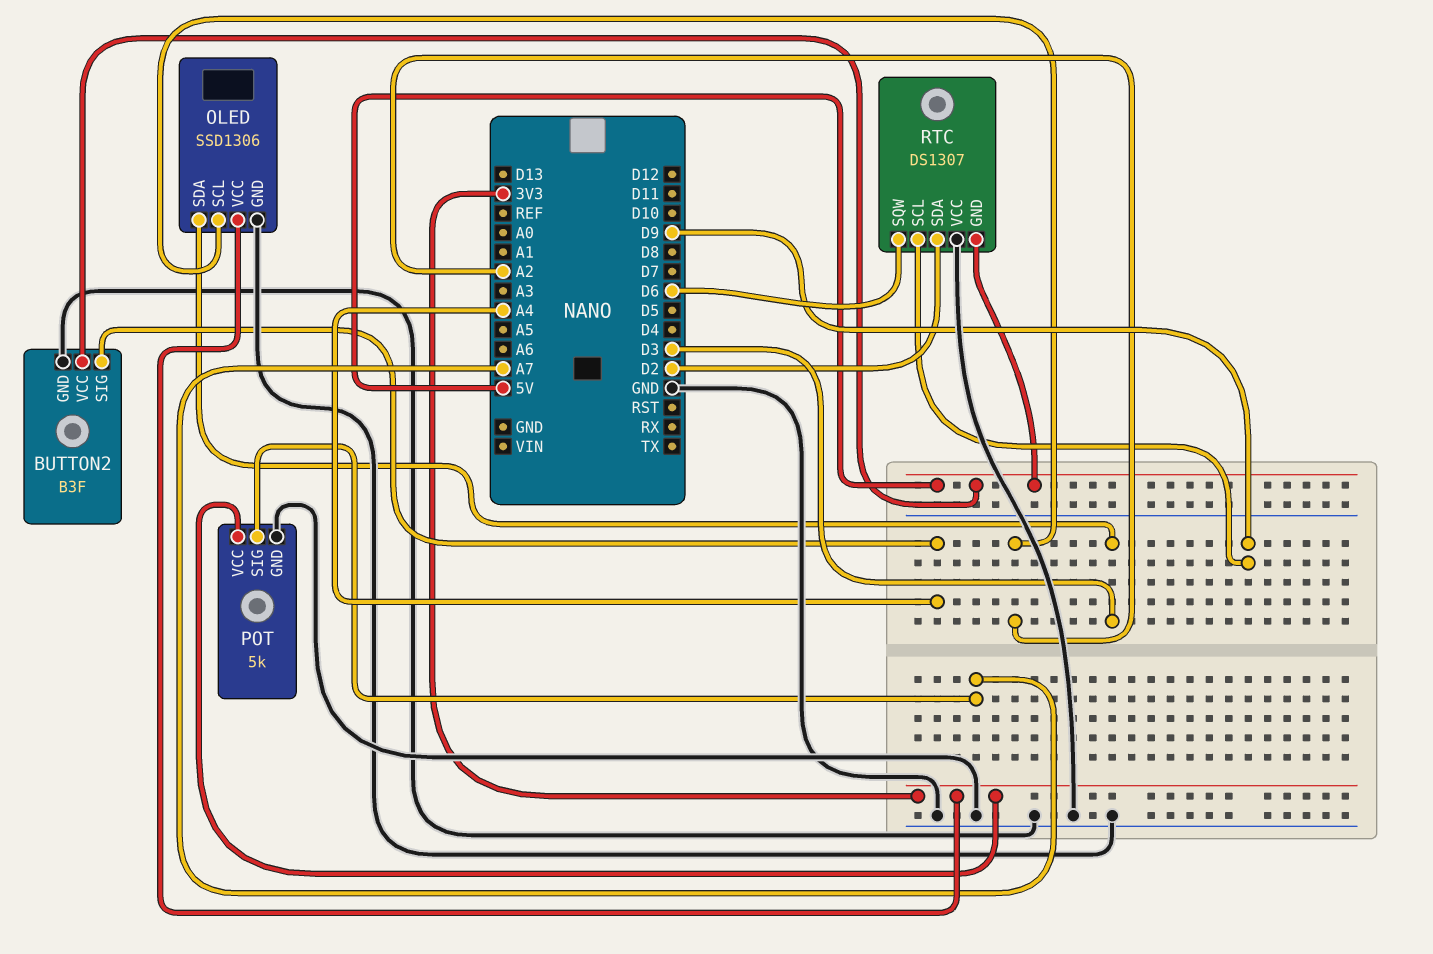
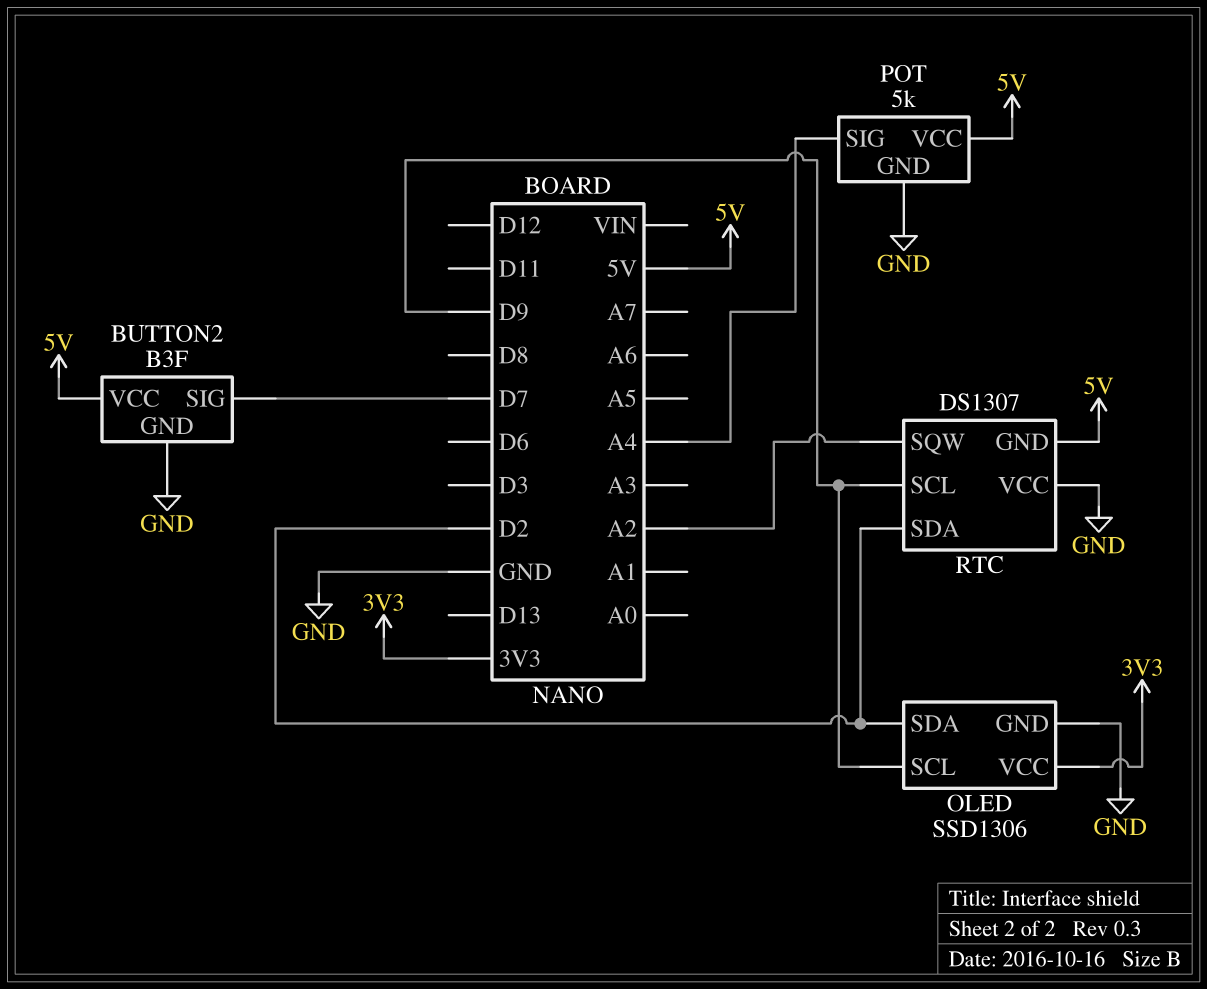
BUTTON2 pin SIG: A4 -> D7
OLED pin SCL: A2 -> D9
OLED pin SDA: D3 -> D2
POT pin SIG: A7 -> A4
POT pin VCC: 3V3 -> 5V
RTC pin SQW: D6 -> A2

